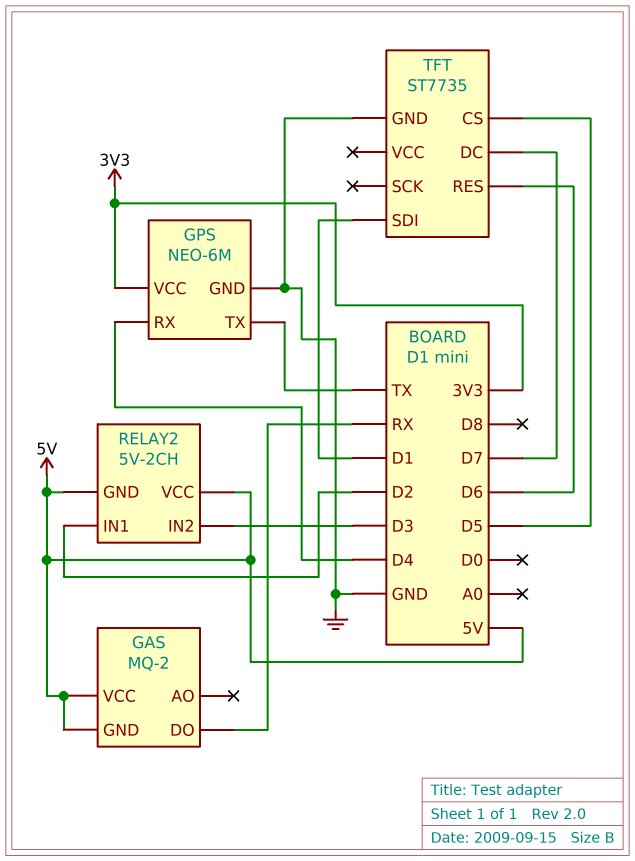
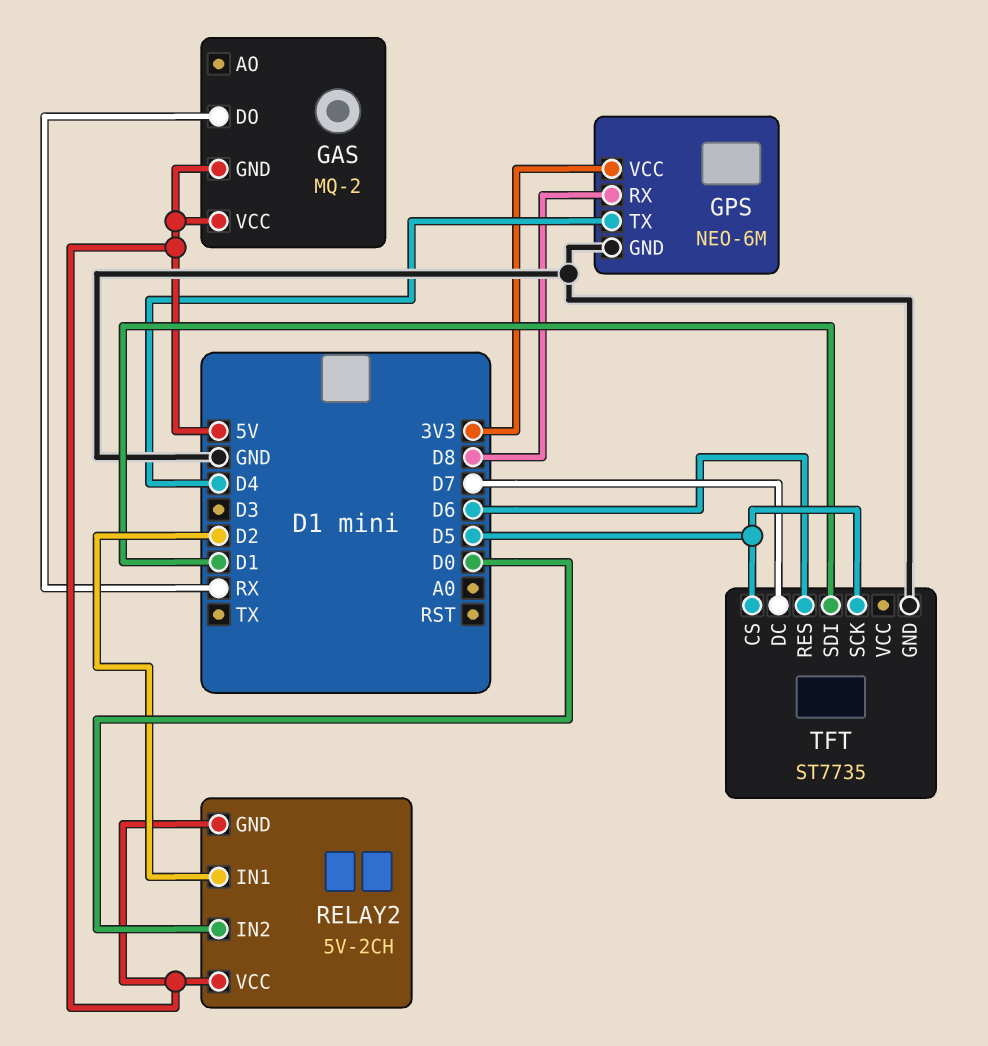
GPS pin RX: D4 -> D8
GPS pin TX: TX -> D4
RELAY2 pin IN2: D3 -> D0
TFT pin SCK: none -> D5

